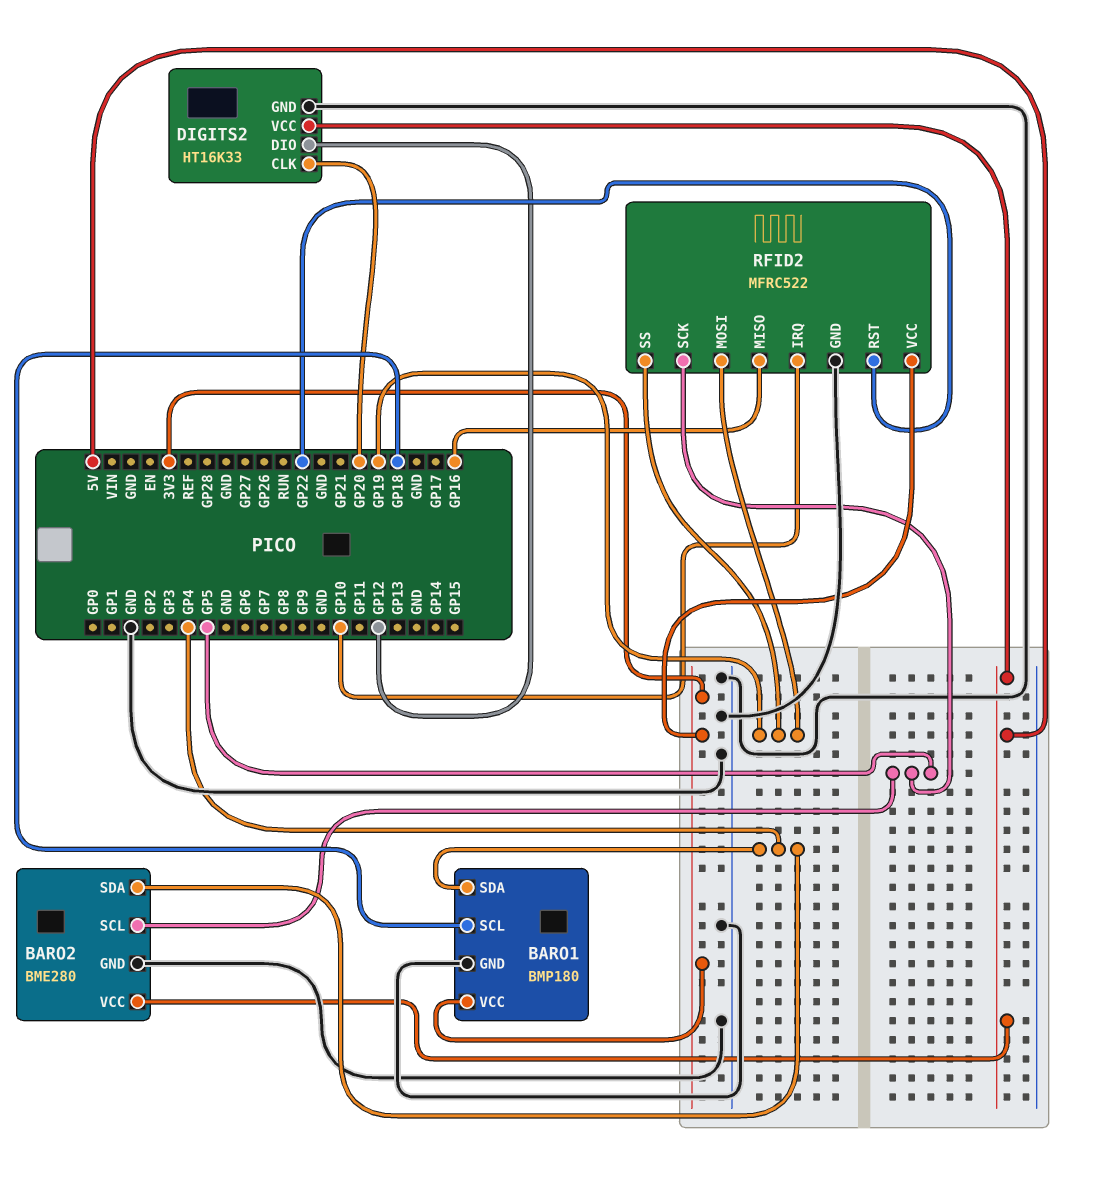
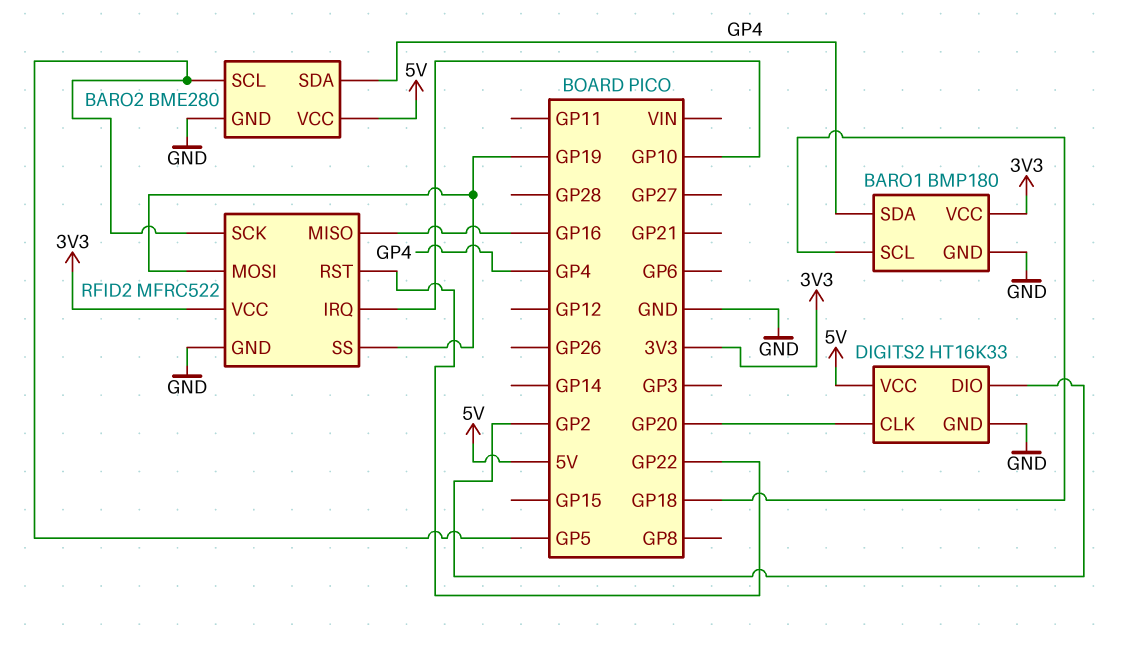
DIGITS2 pin DIO: GP12 -> GP2

